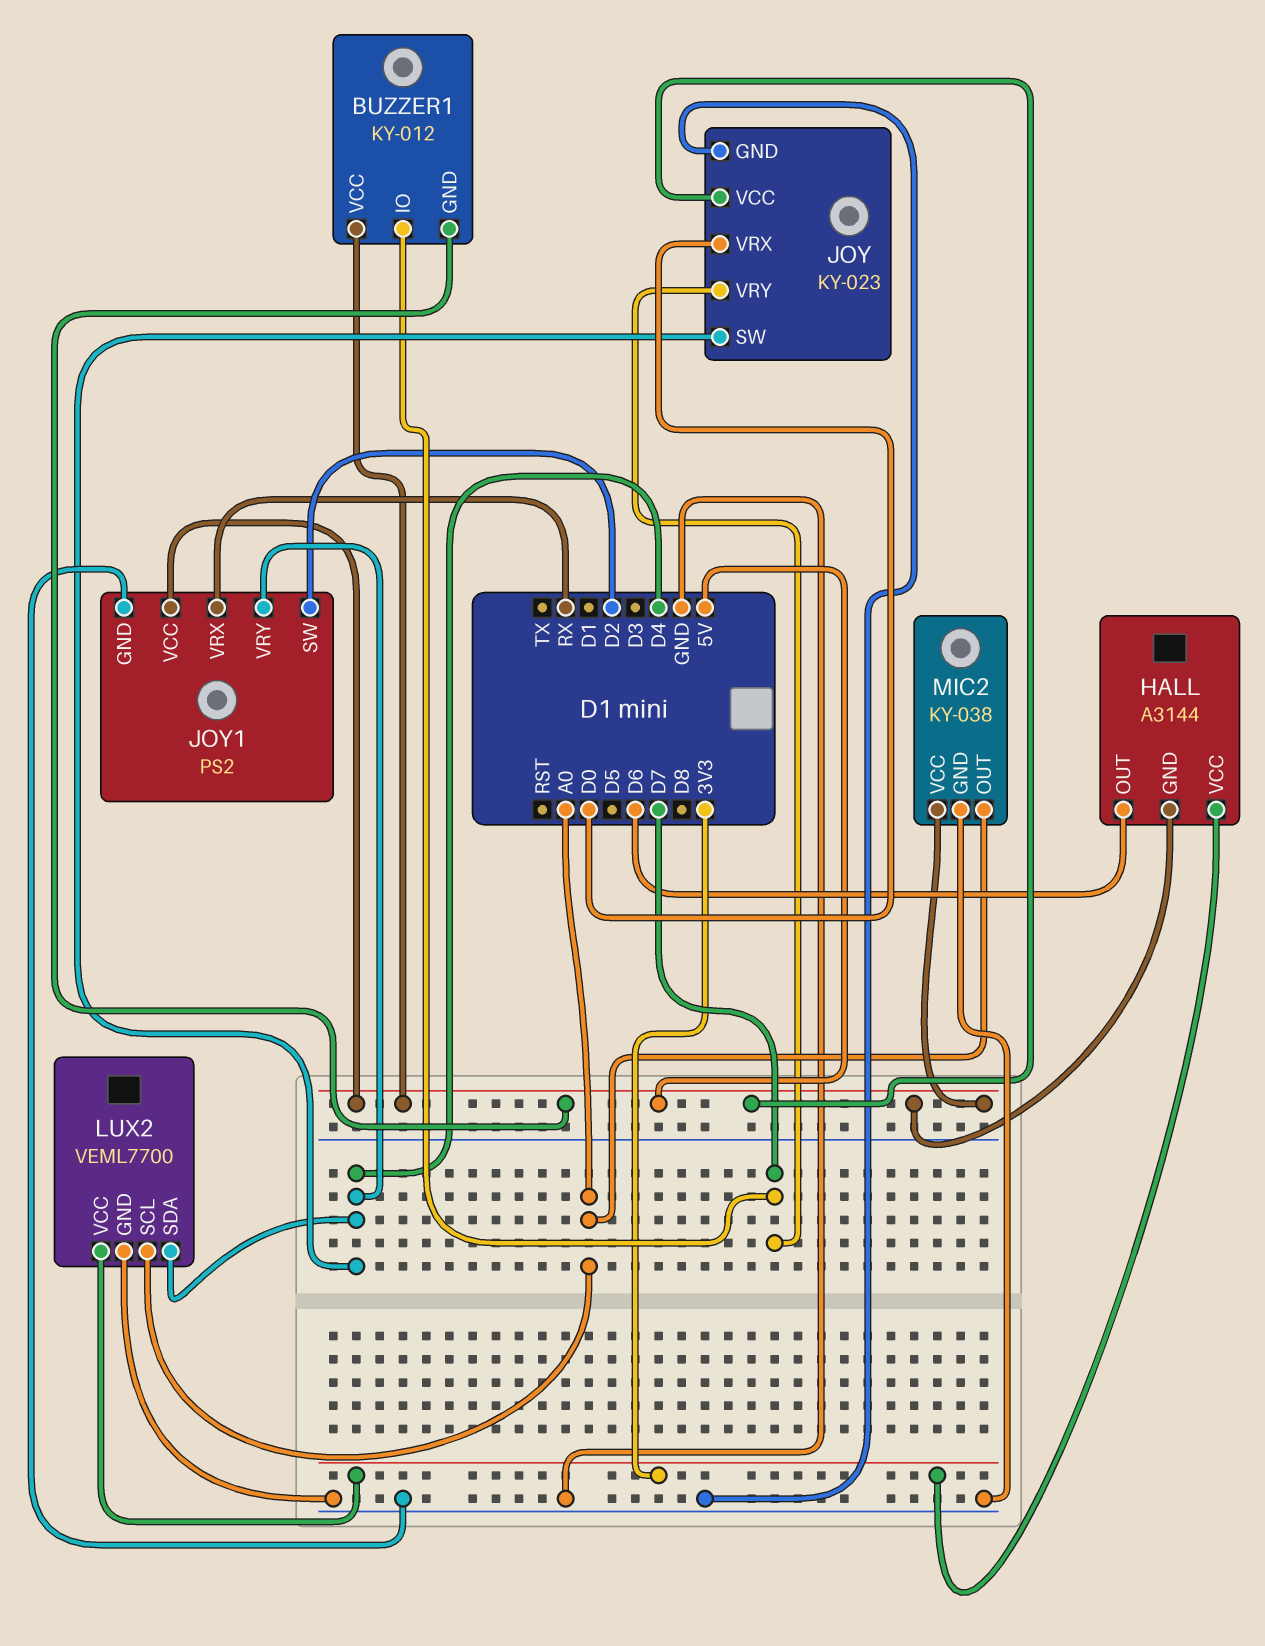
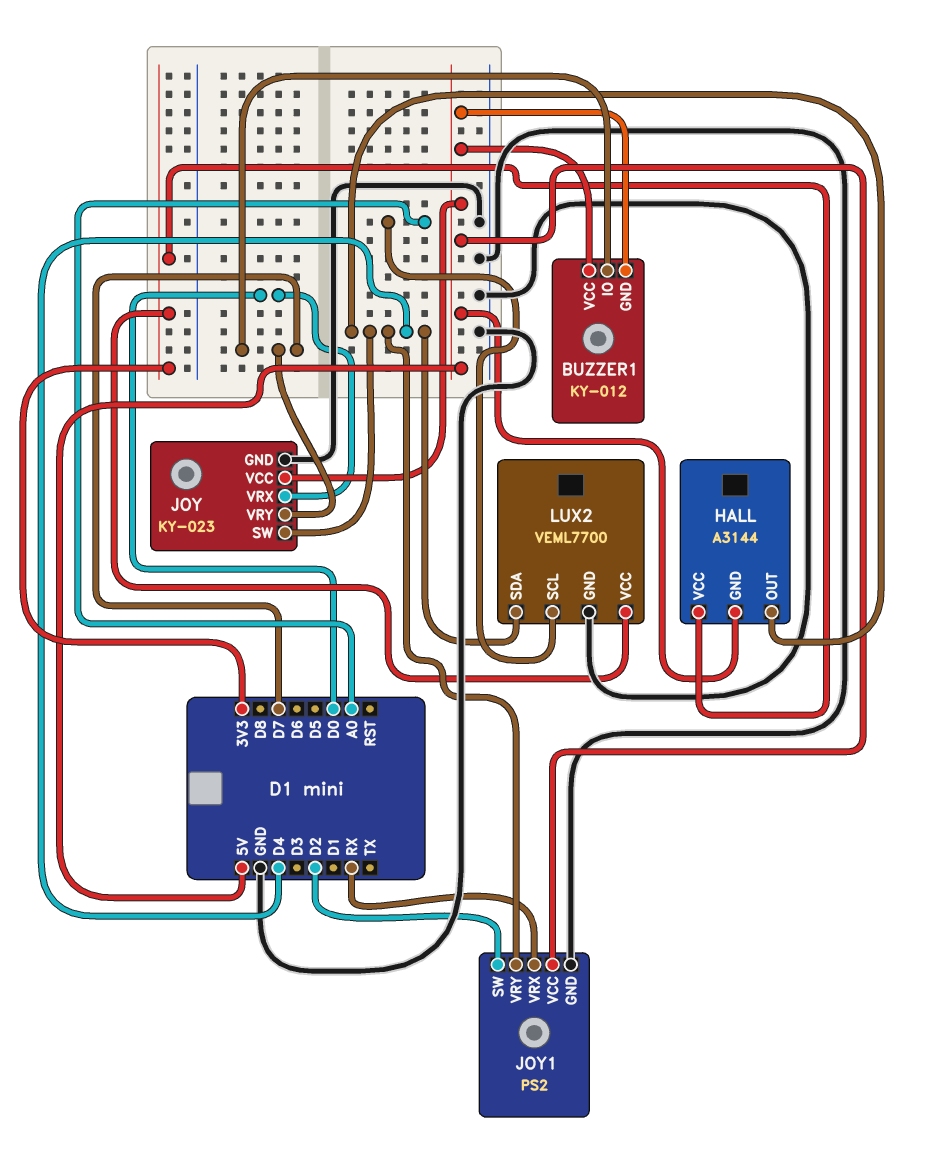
HALL pin OUT: D6 -> D4
MIC2: KY-038 -> none
MIC2 pin GND: GND -> none
MIC2 pin OUT: A0 -> none
MIC2 pin VCC: 5V -> none

